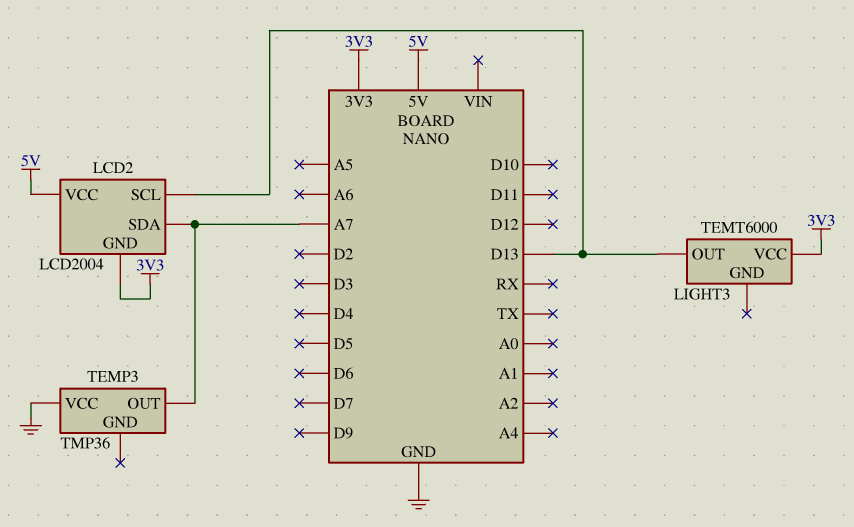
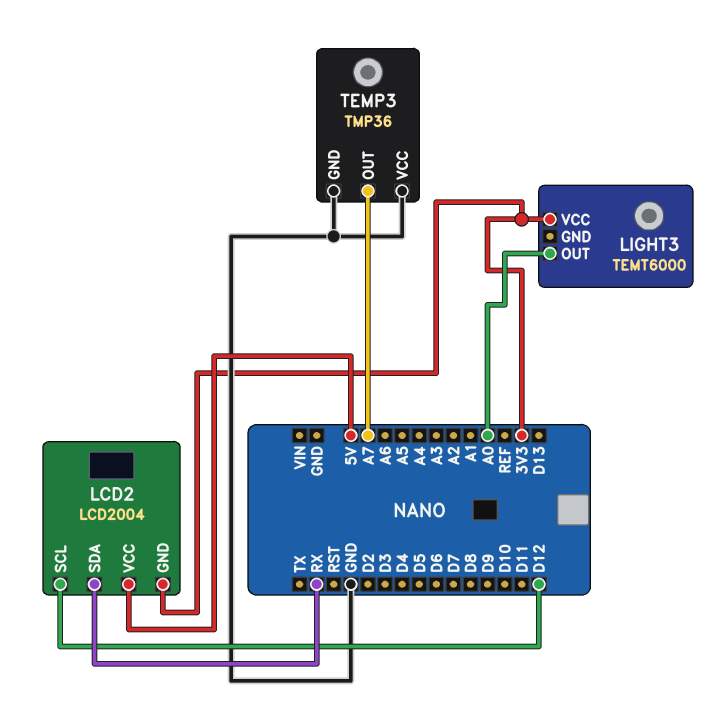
LCD2 pin SCL: D13 -> D12
LCD2 pin SDA: A7 -> RX
LIGHT3 pin OUT: D13 -> A0
TEMP3 pin GND: none -> GND

